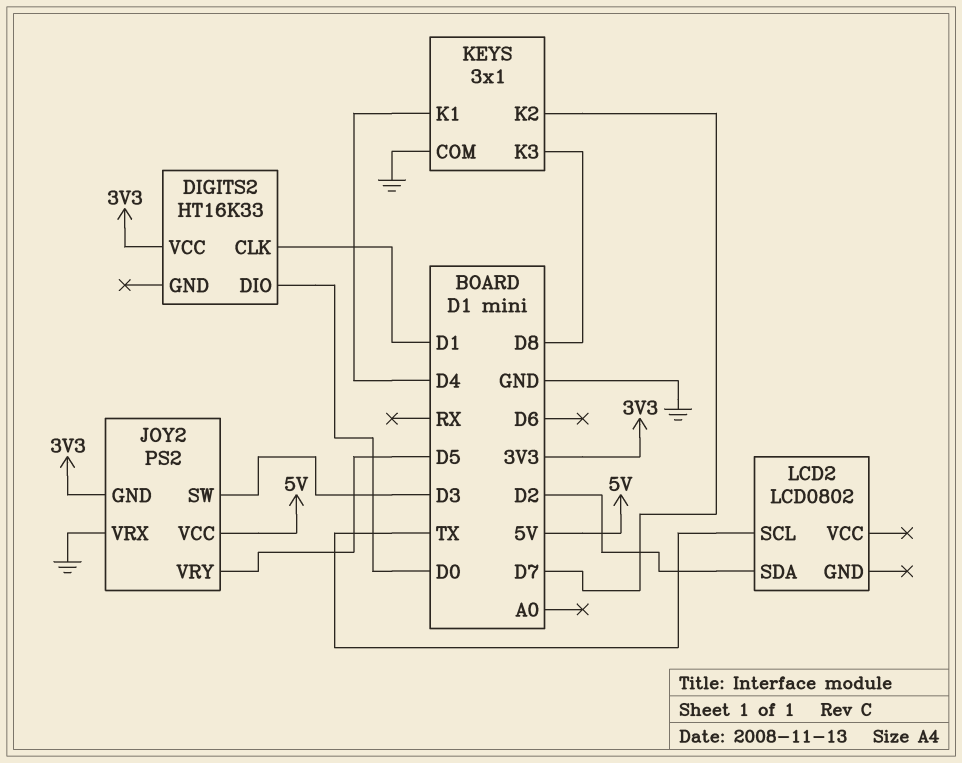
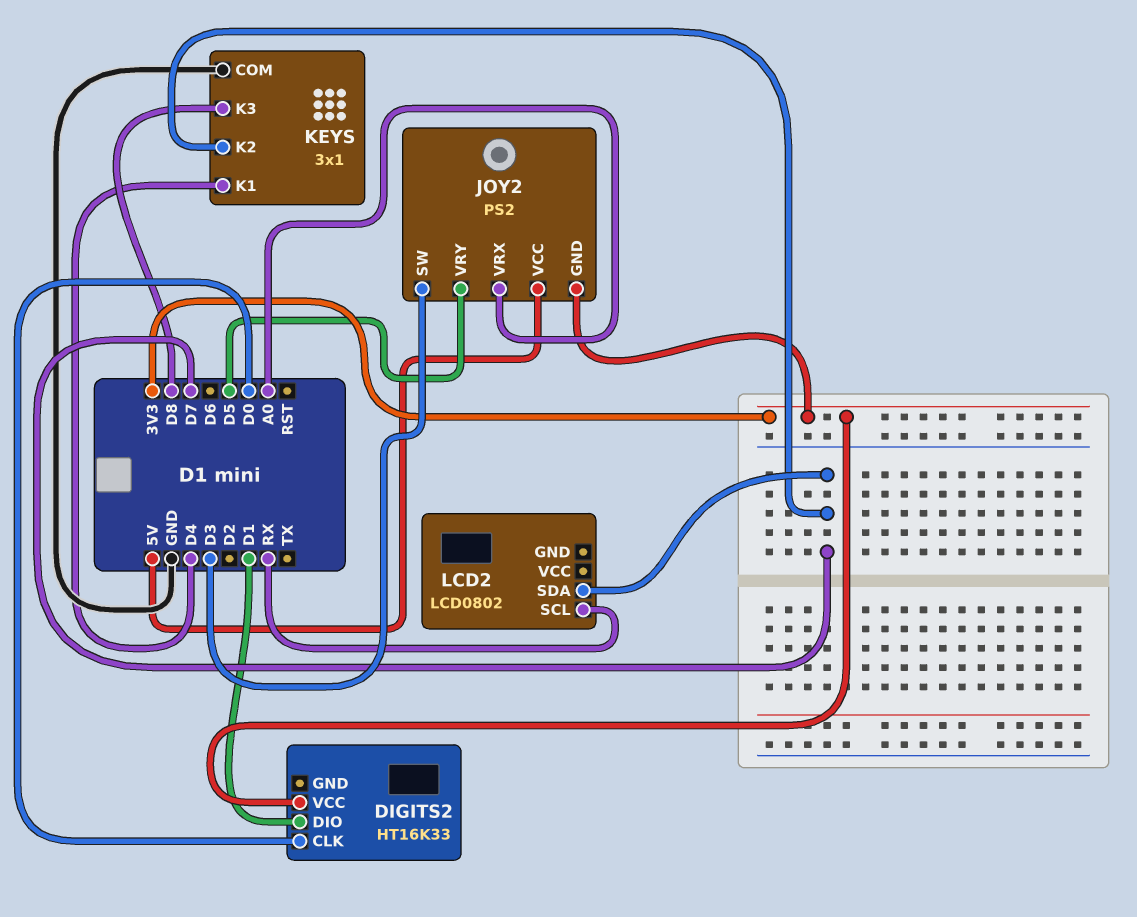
DIGITS2 pin CLK: D1 -> D0
DIGITS2 pin DIO: D0 -> D1
JOY2 pin VRX: GND -> A0
LCD2 pin SCL: TX -> RX
LCD2 pin SDA: D2 -> D7

